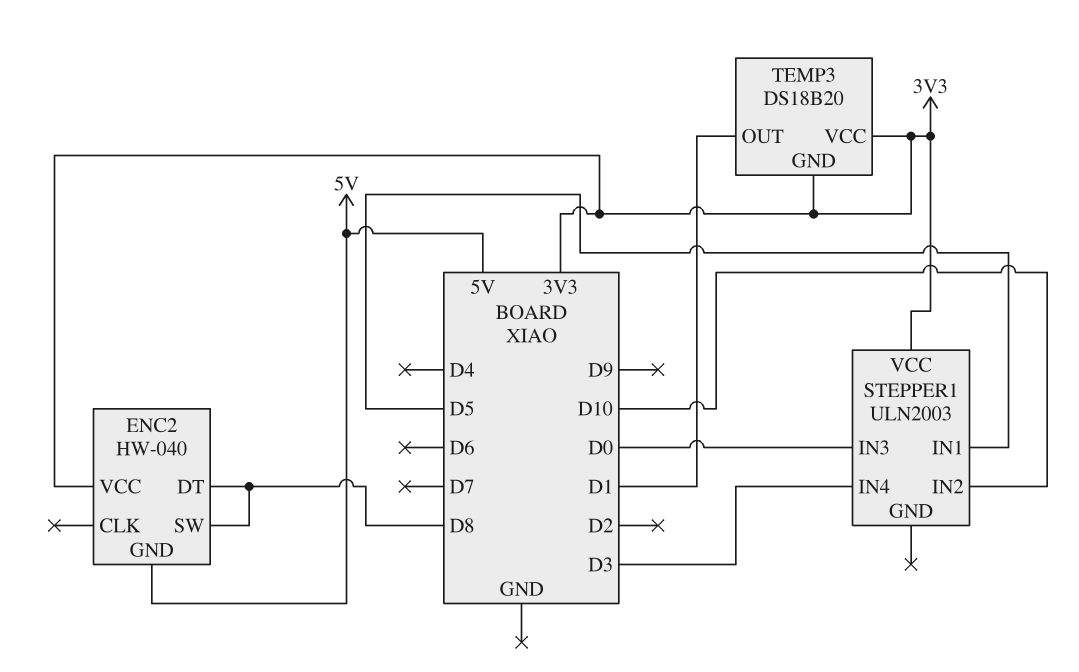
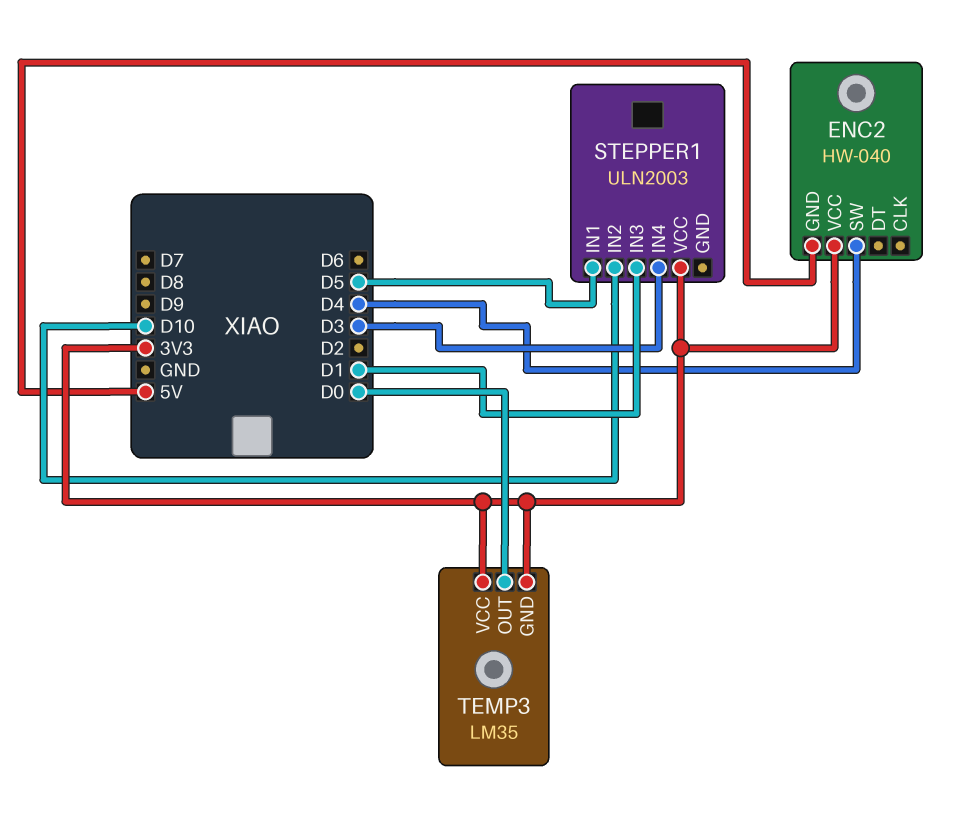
ENC2 pin DT: D8 -> none
ENC2 pin SW: D8 -> D4
STEPPER1 pin IN3: D0 -> D1
TEMP3: DS18B20 -> LM35
TEMP3 pin OUT: D1 -> D0

